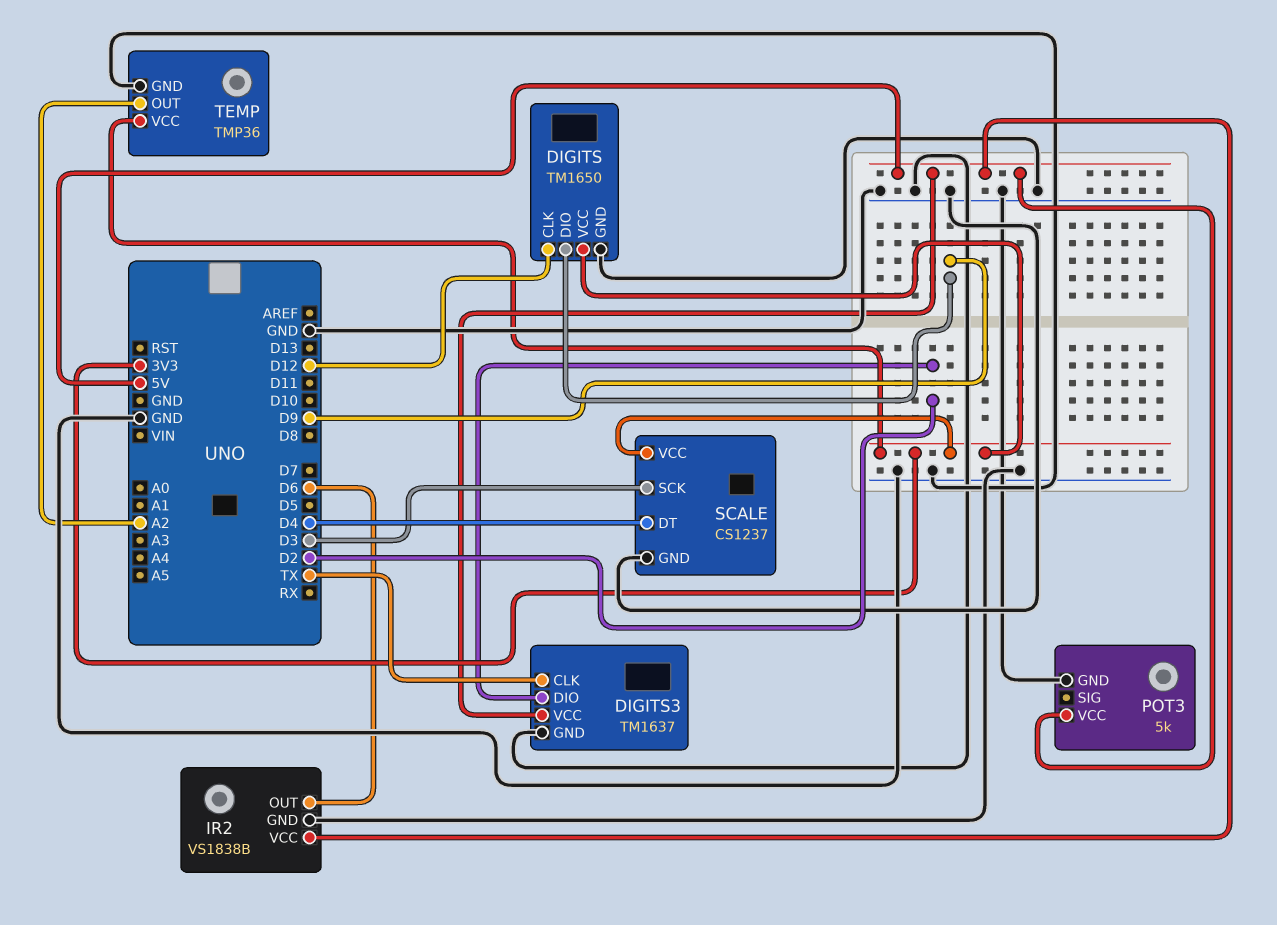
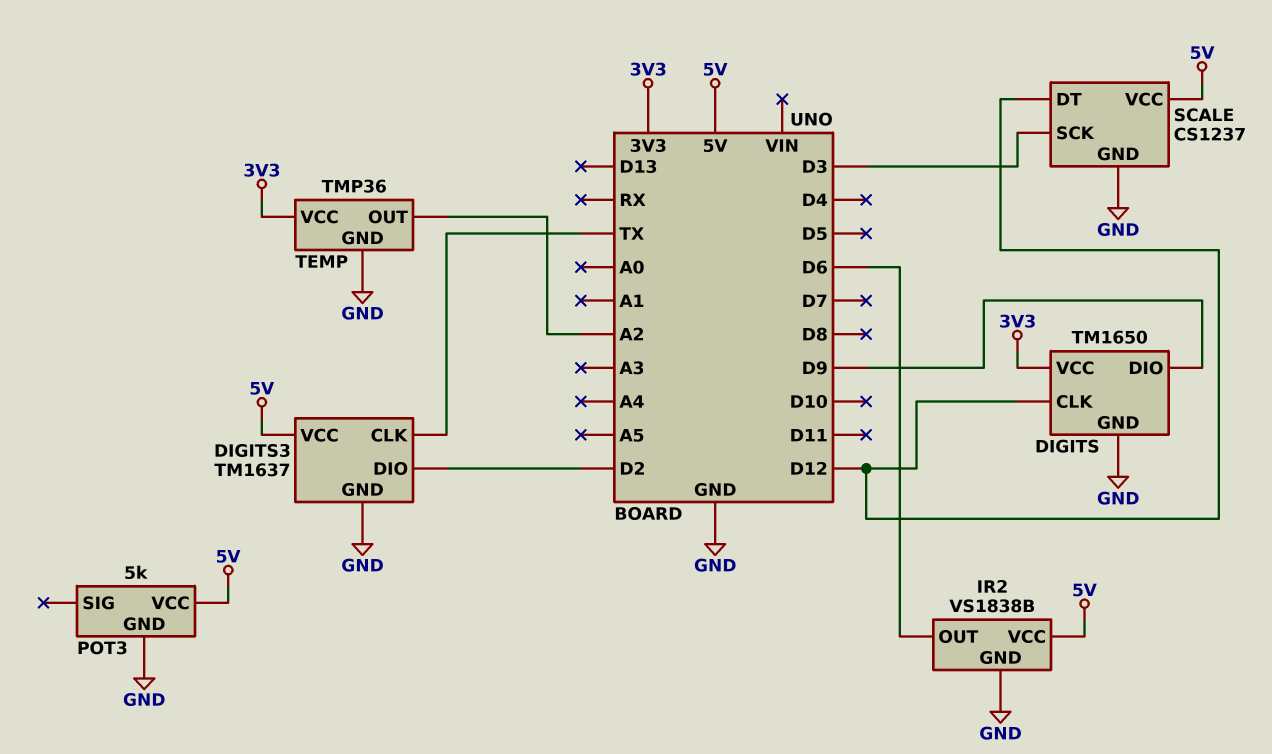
SCALE pin DT: D4 -> D12
SCALE pin VCC: 3V3 -> 5V

